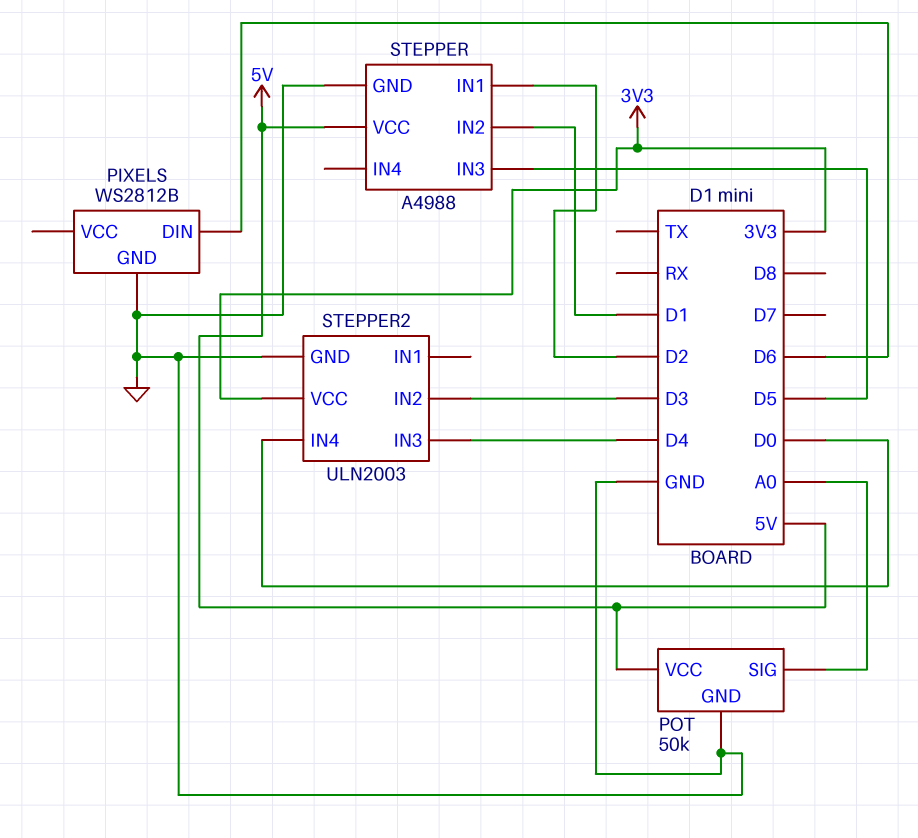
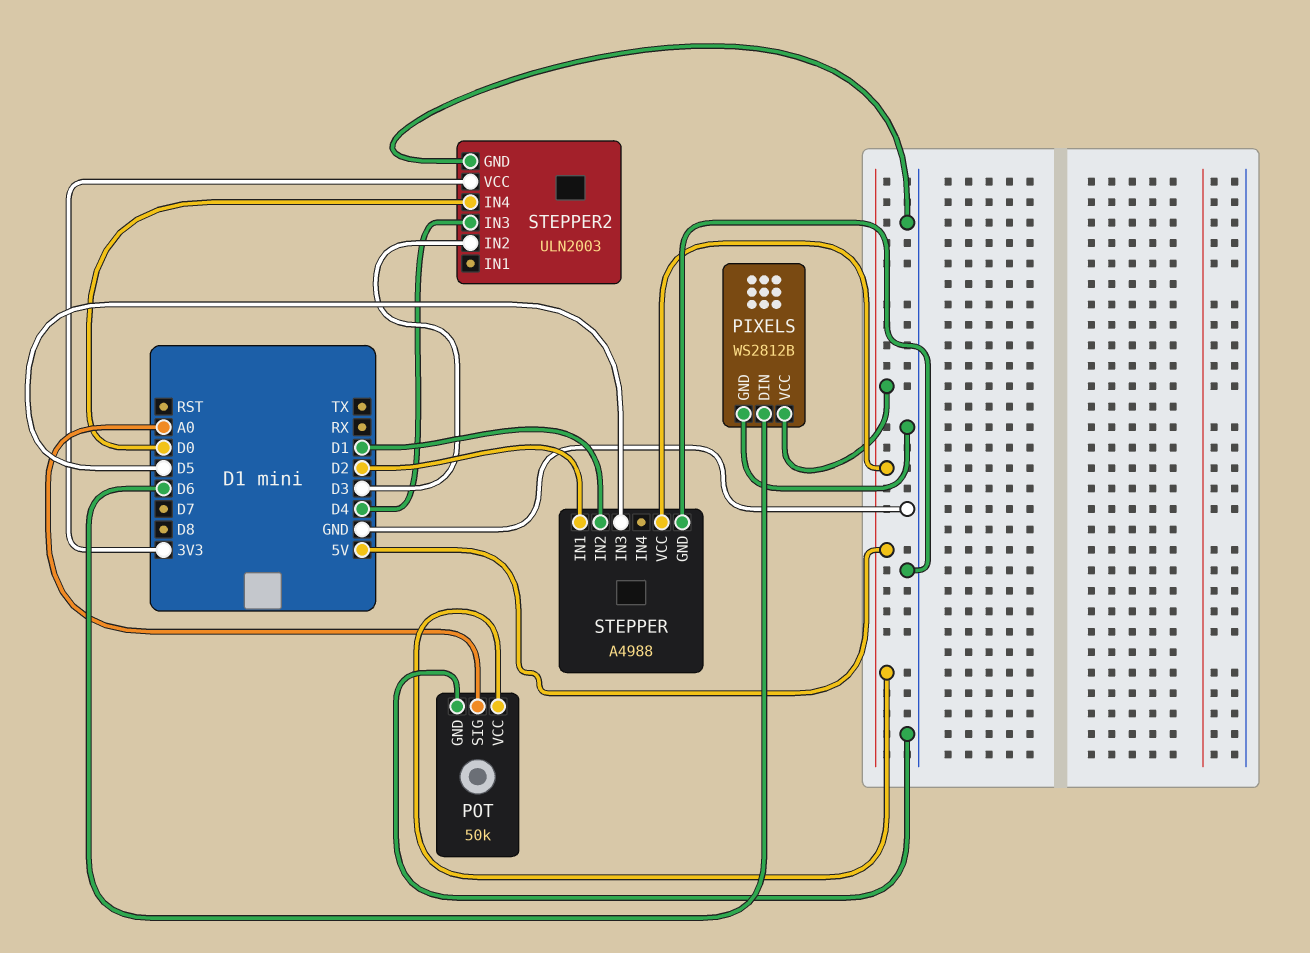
PIXELS pin VCC: none -> 5V

